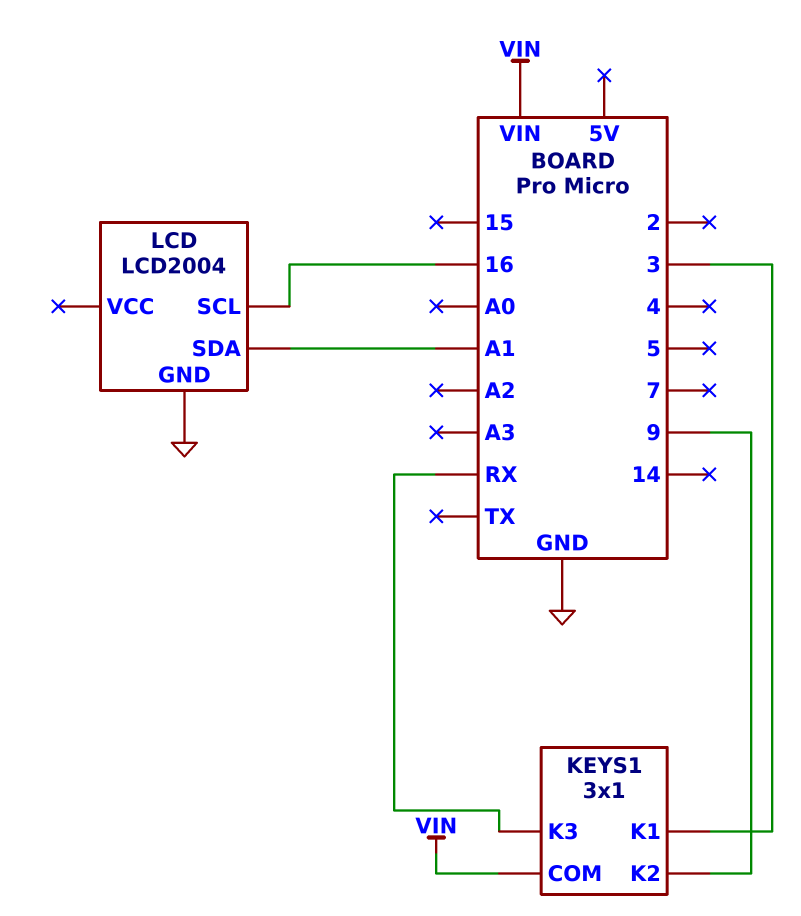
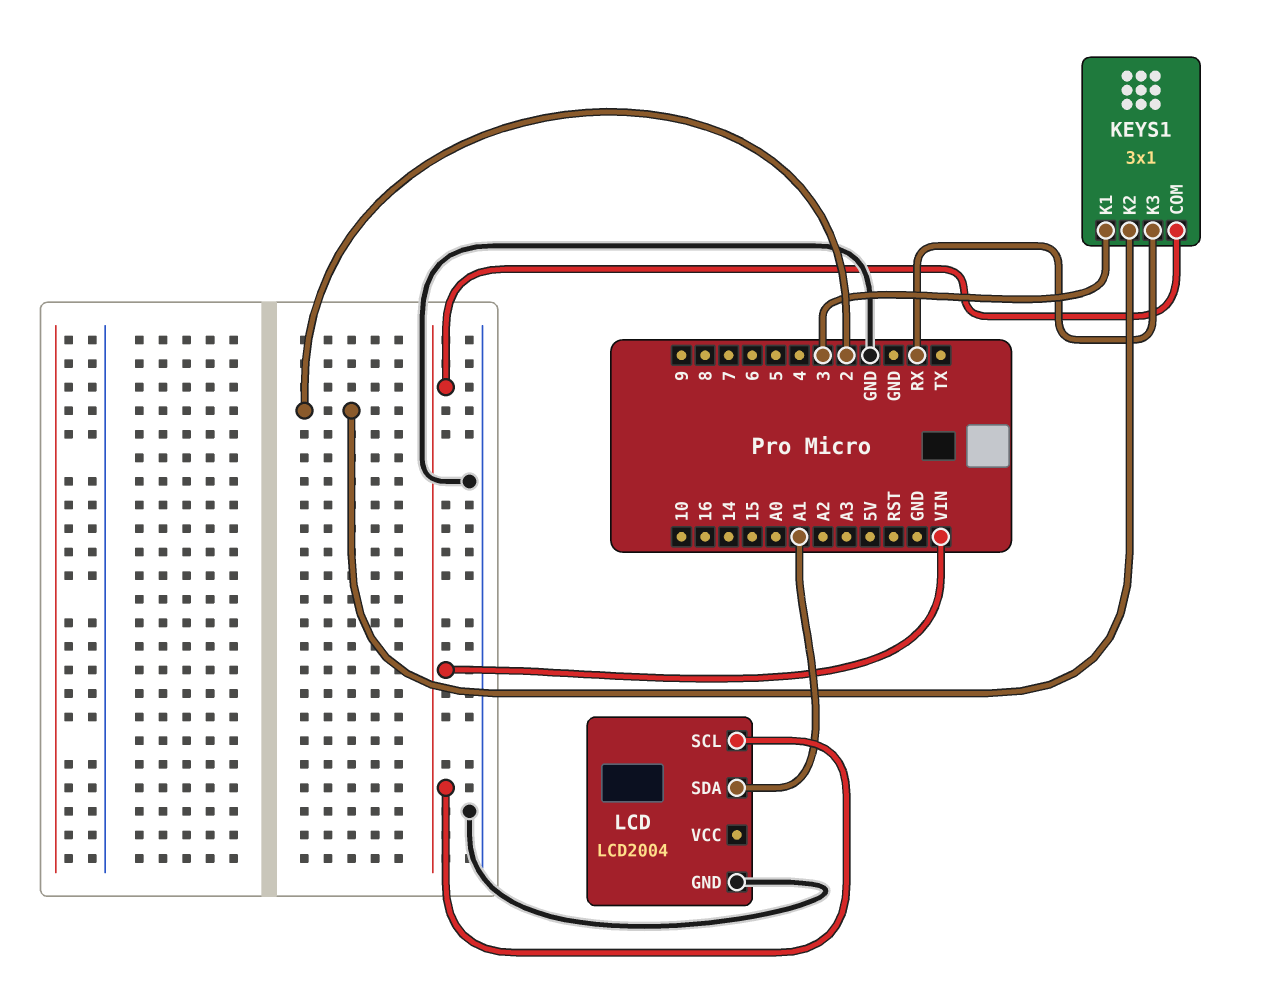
KEYS1 pin K2: 9 -> 2
LCD pin SCL: 16 -> VIN

